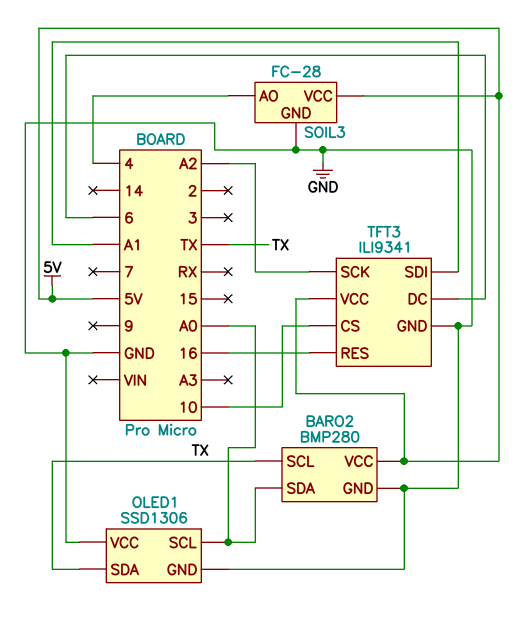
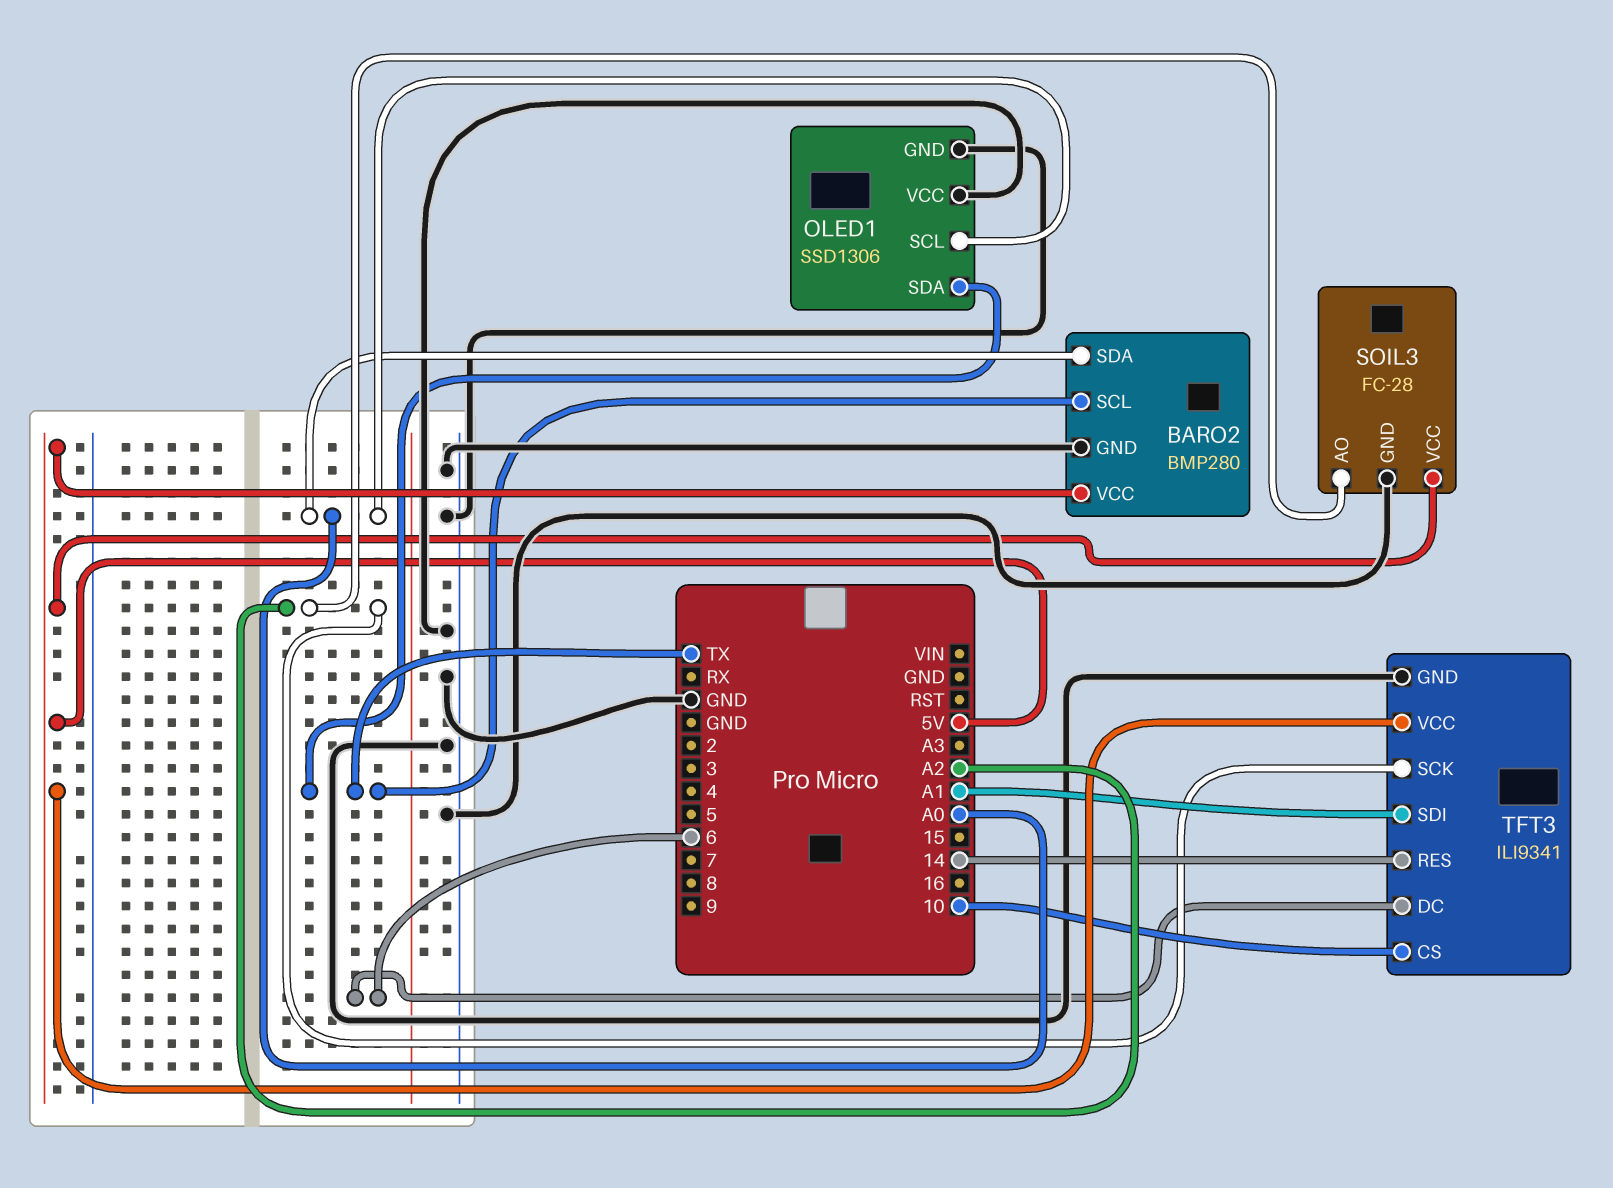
SOIL3 pin AO: 4 -> A2
TFT3 pin RES: 16 -> 14

